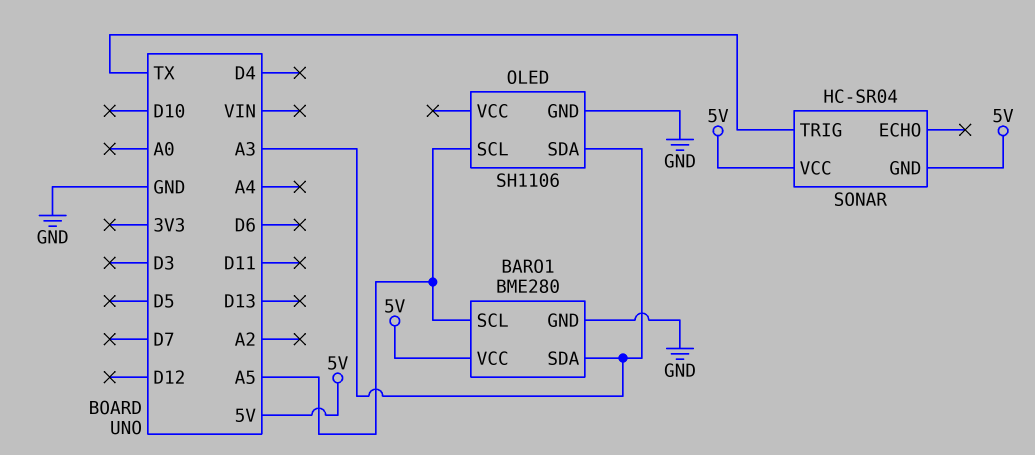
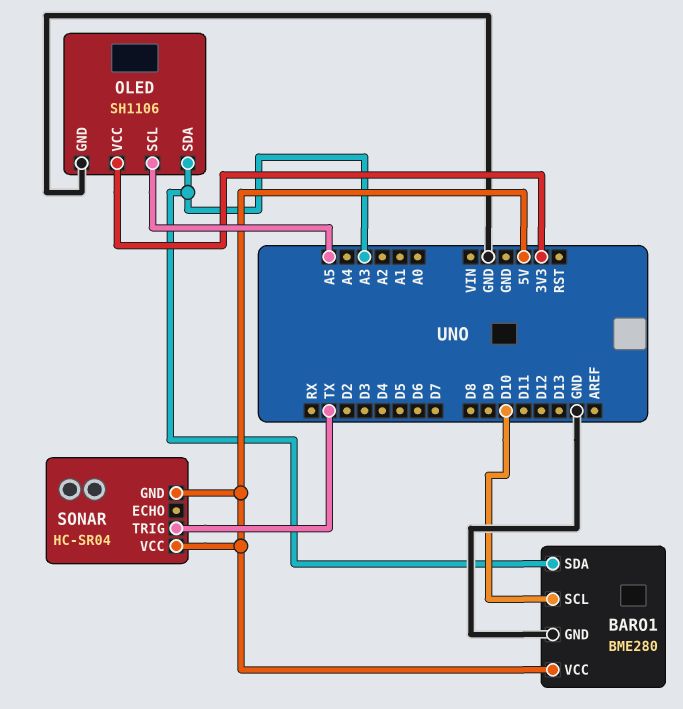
BARO1 pin SCL: A5 -> D10
OLED pin VCC: none -> 3V3

